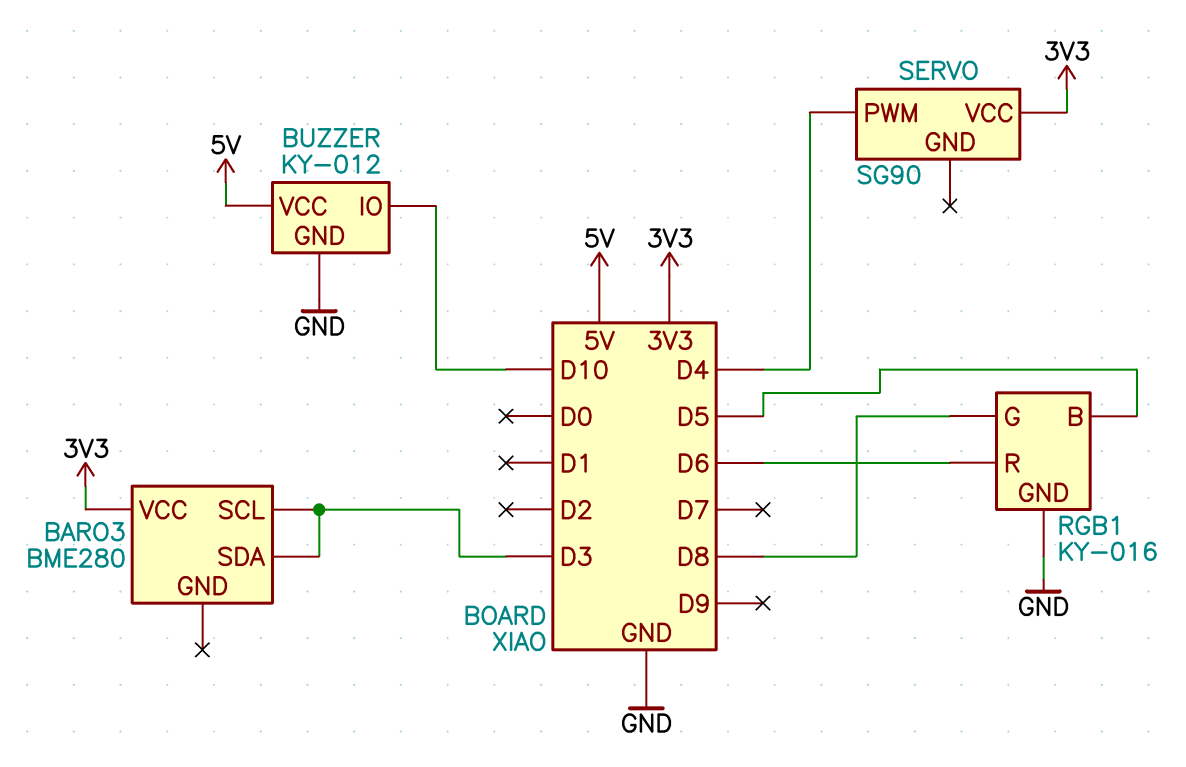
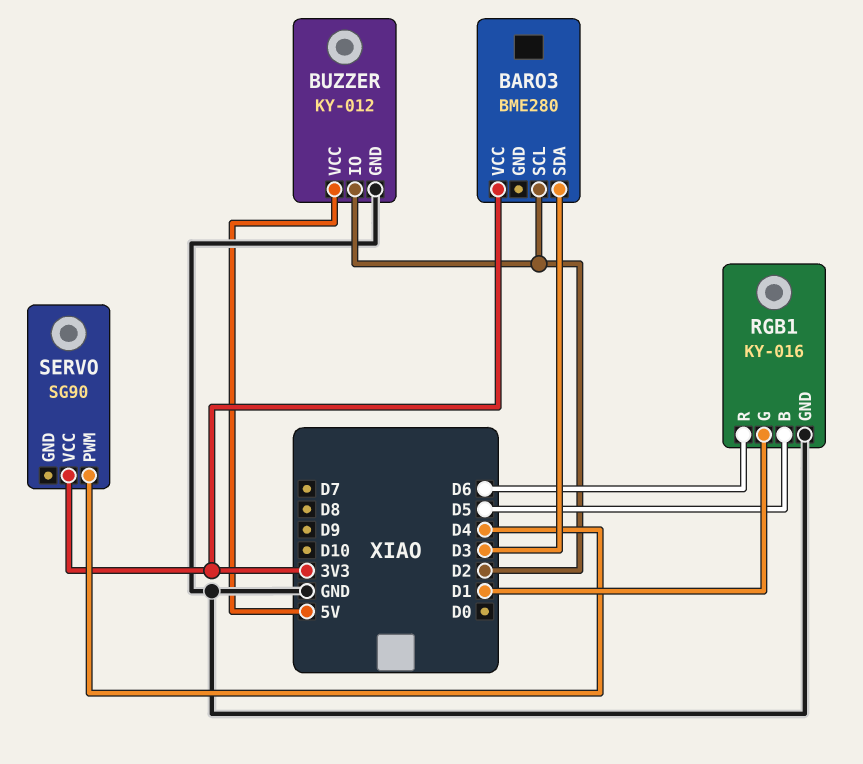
BARO3 pin SCL: D3 -> D2
BUZZER pin IO: D10 -> D2
RGB1 pin G: D8 -> D1

